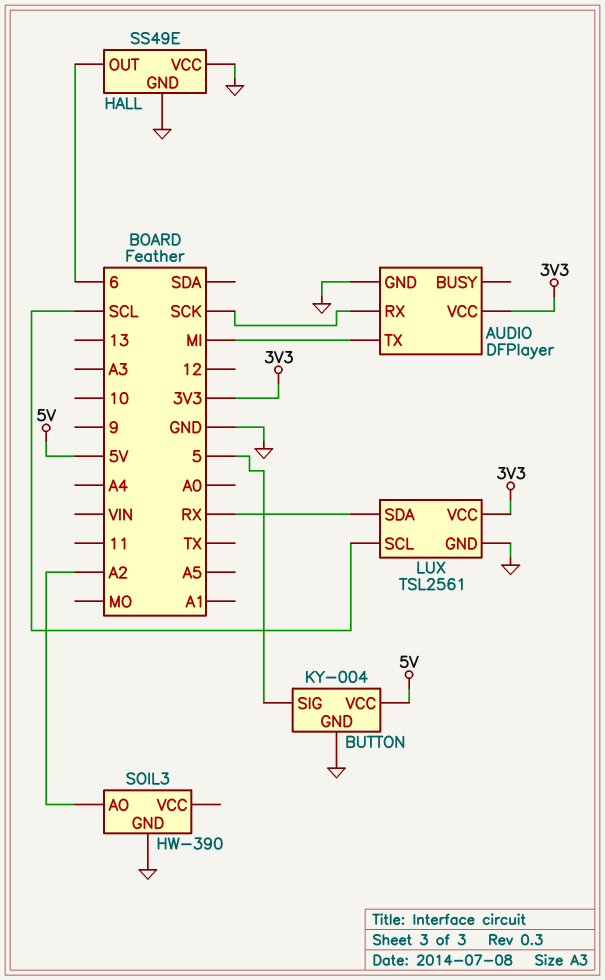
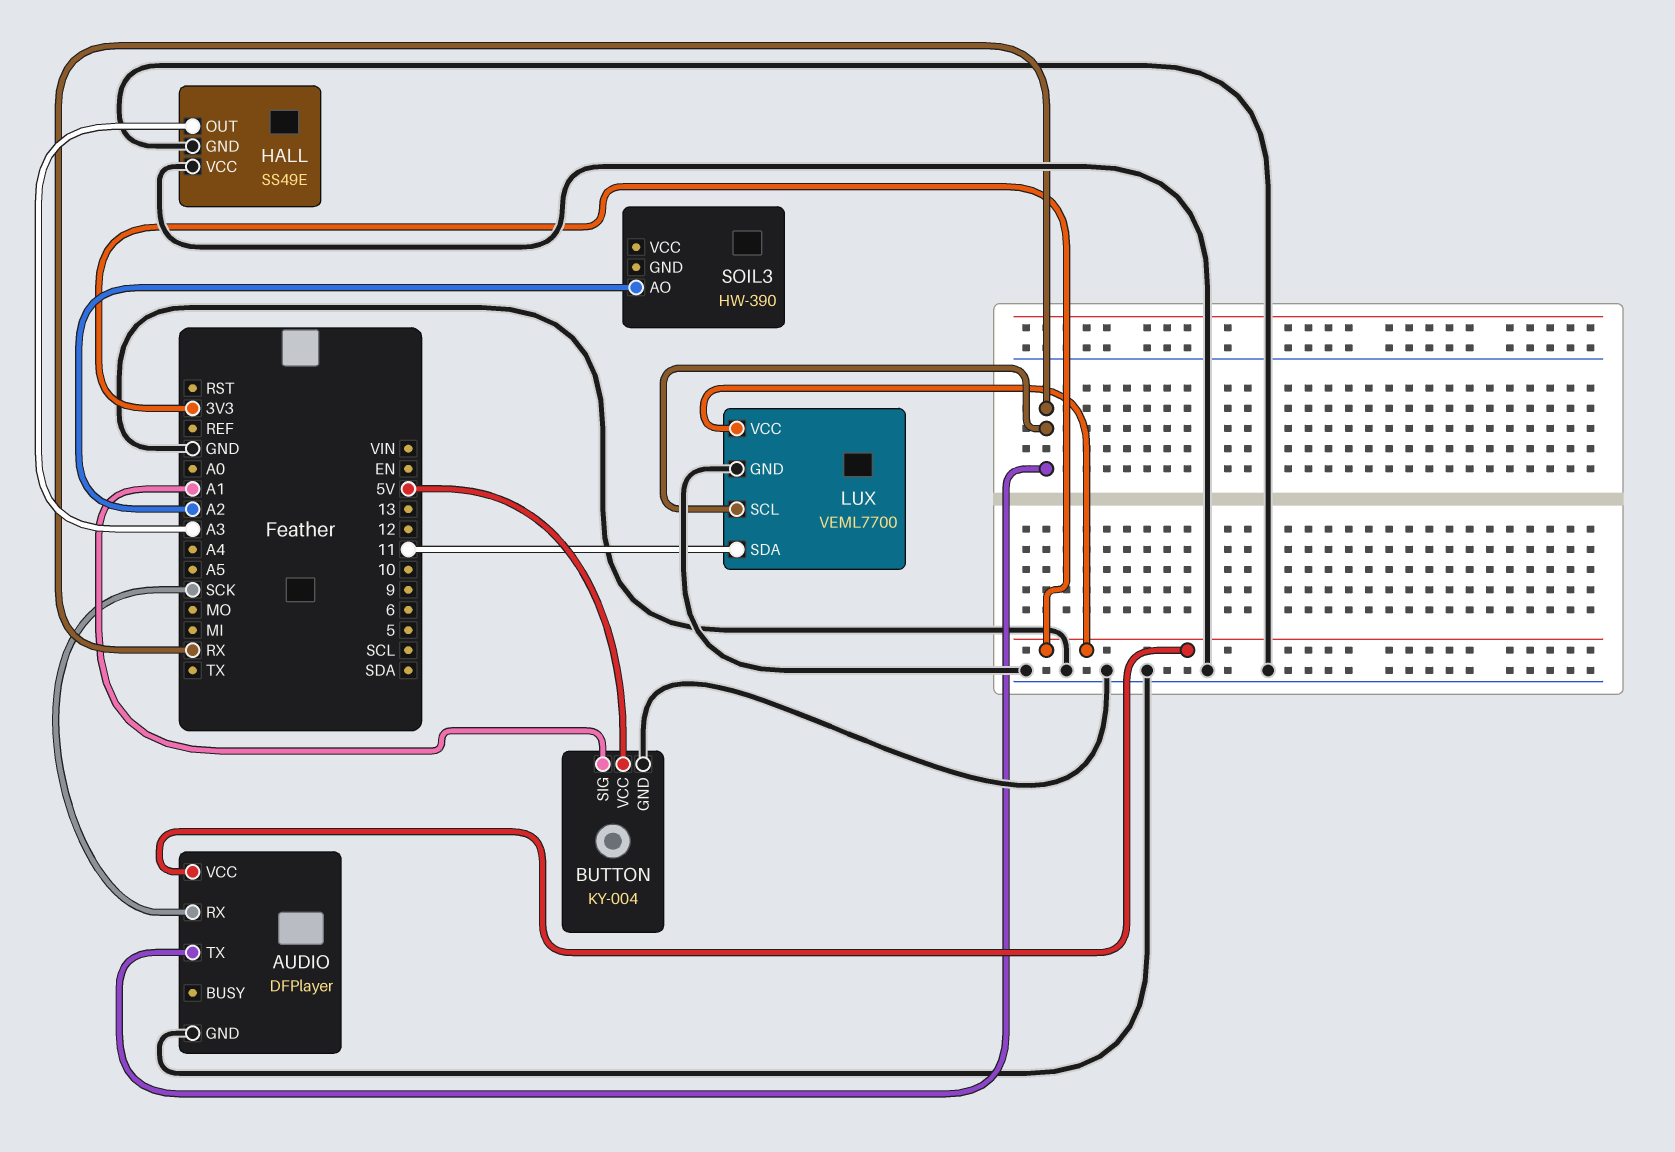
AUDIO pin TX: MI -> RX
BUTTON pin SIG: 5 -> A1
HALL pin OUT: 6 -> A3
LUX: TSL2561 -> VEML7700
LUX pin SCL: SCL -> RX
LUX pin SDA: RX -> 11
SOIL3 pin GND: GND -> none

